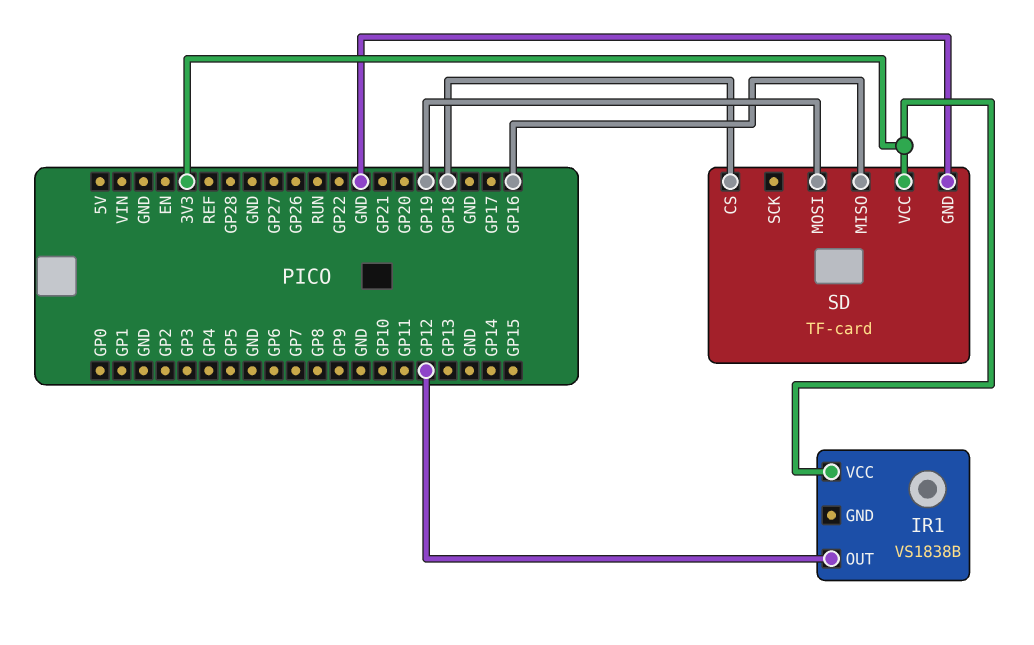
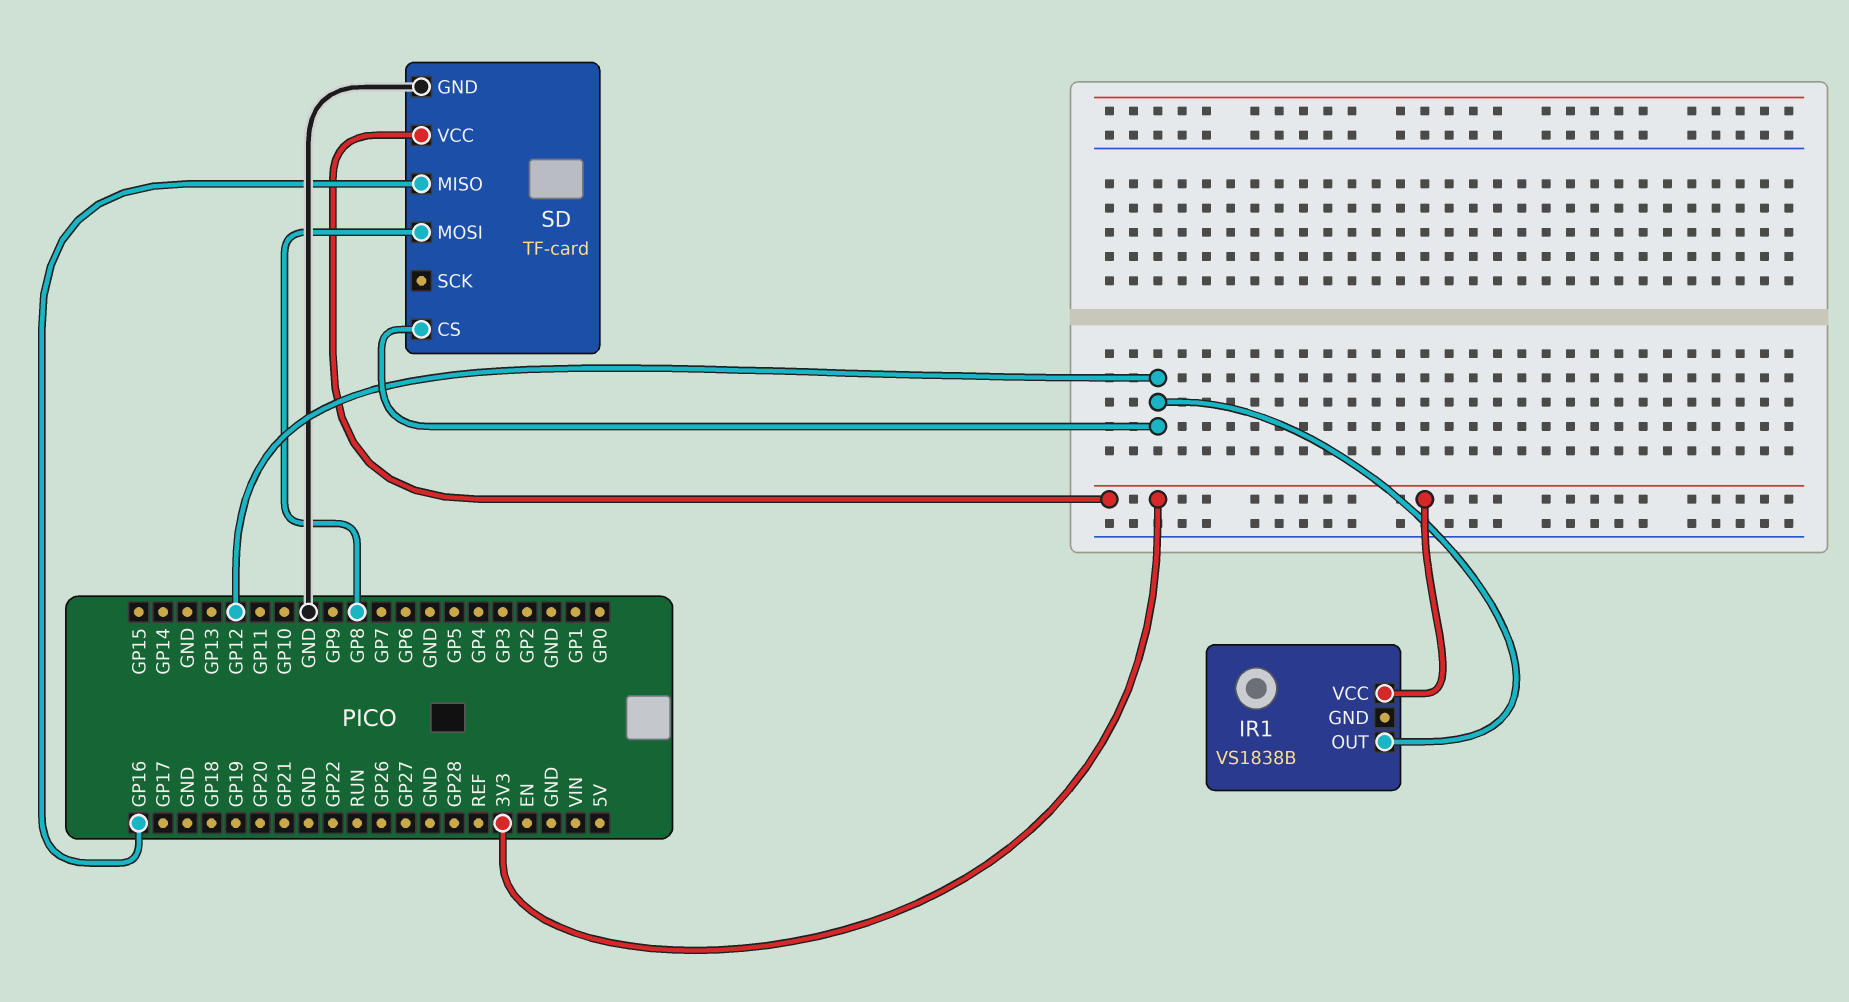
SD pin CS: GP18 -> GP12
SD pin MOSI: GP19 -> GP8

